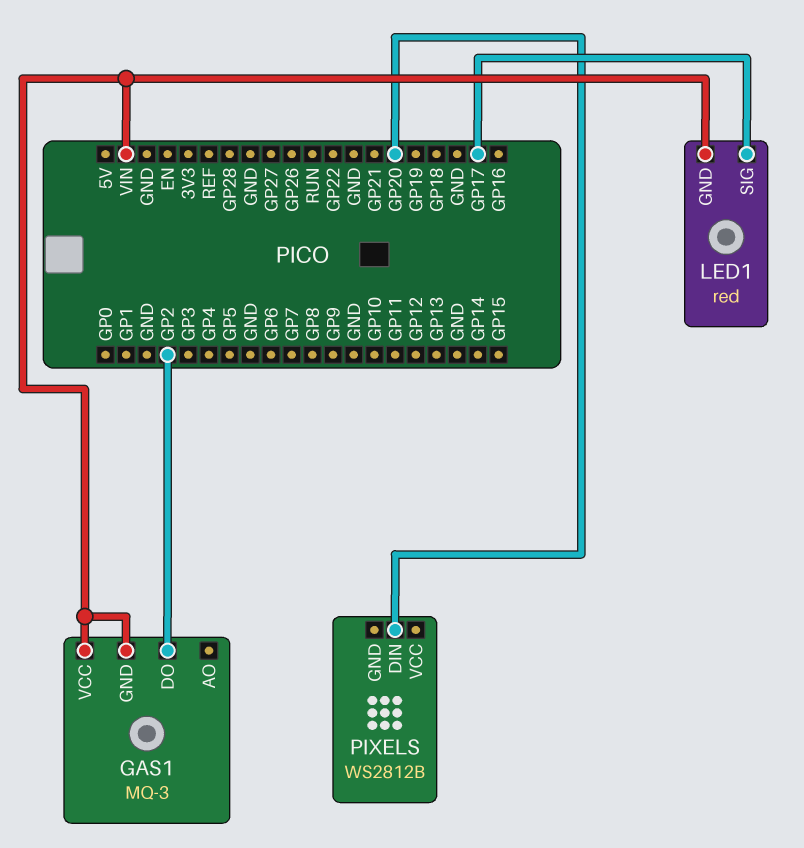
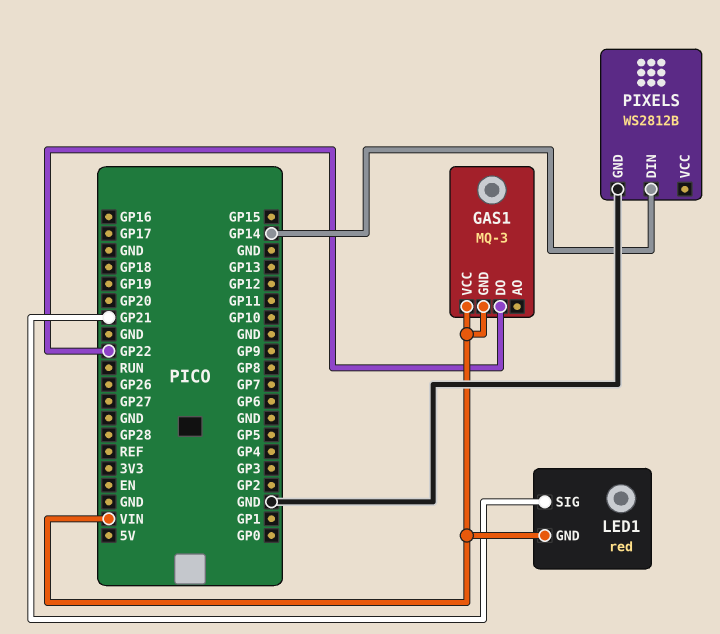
GAS1 pin DO: GP2 -> GP22
LED1 pin SIG: GP17 -> GP21
PIXELS pin DIN: GP20 -> GP14
PIXELS pin GND: none -> GND

